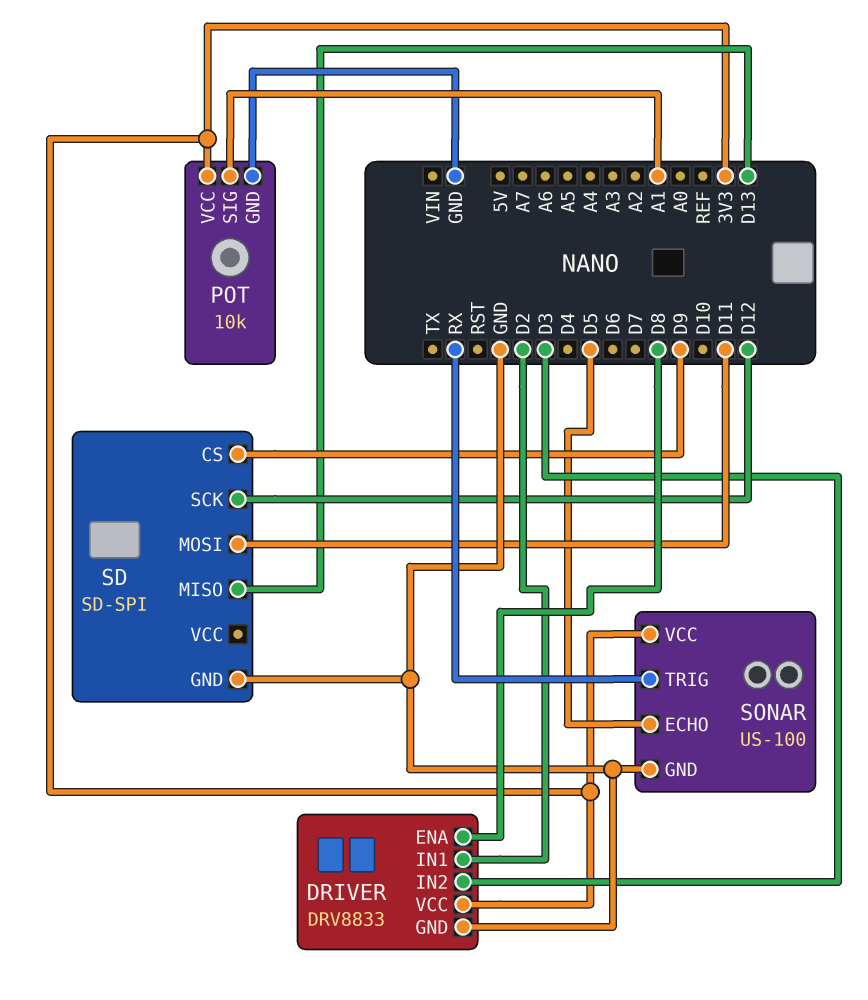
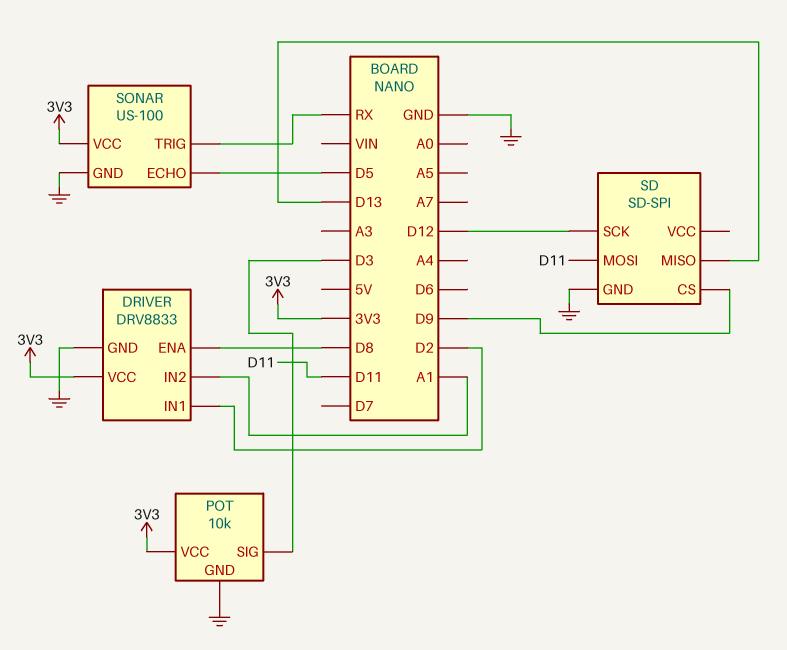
DRIVER pin IN2: D3 -> A1
POT pin SIG: A1 -> D3

